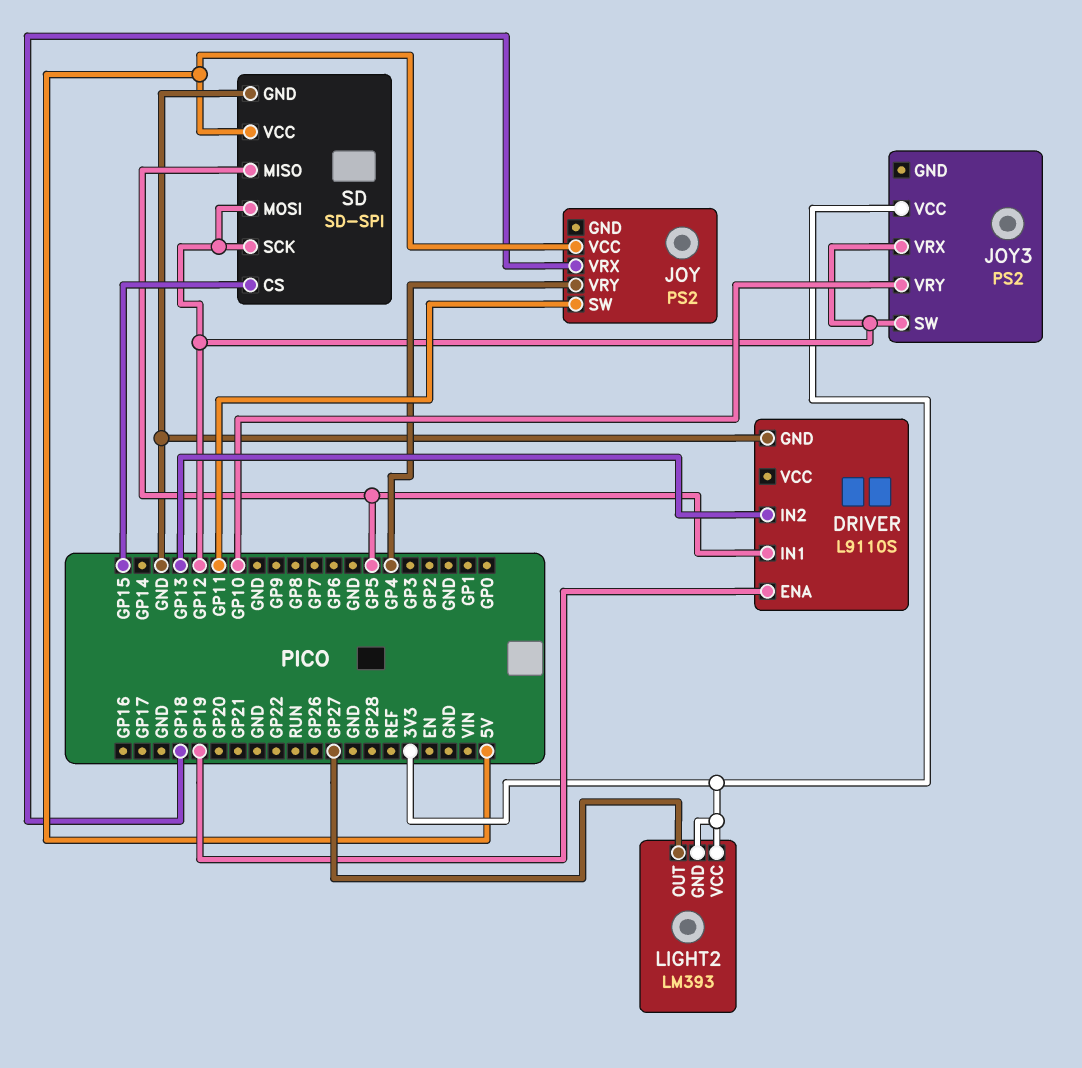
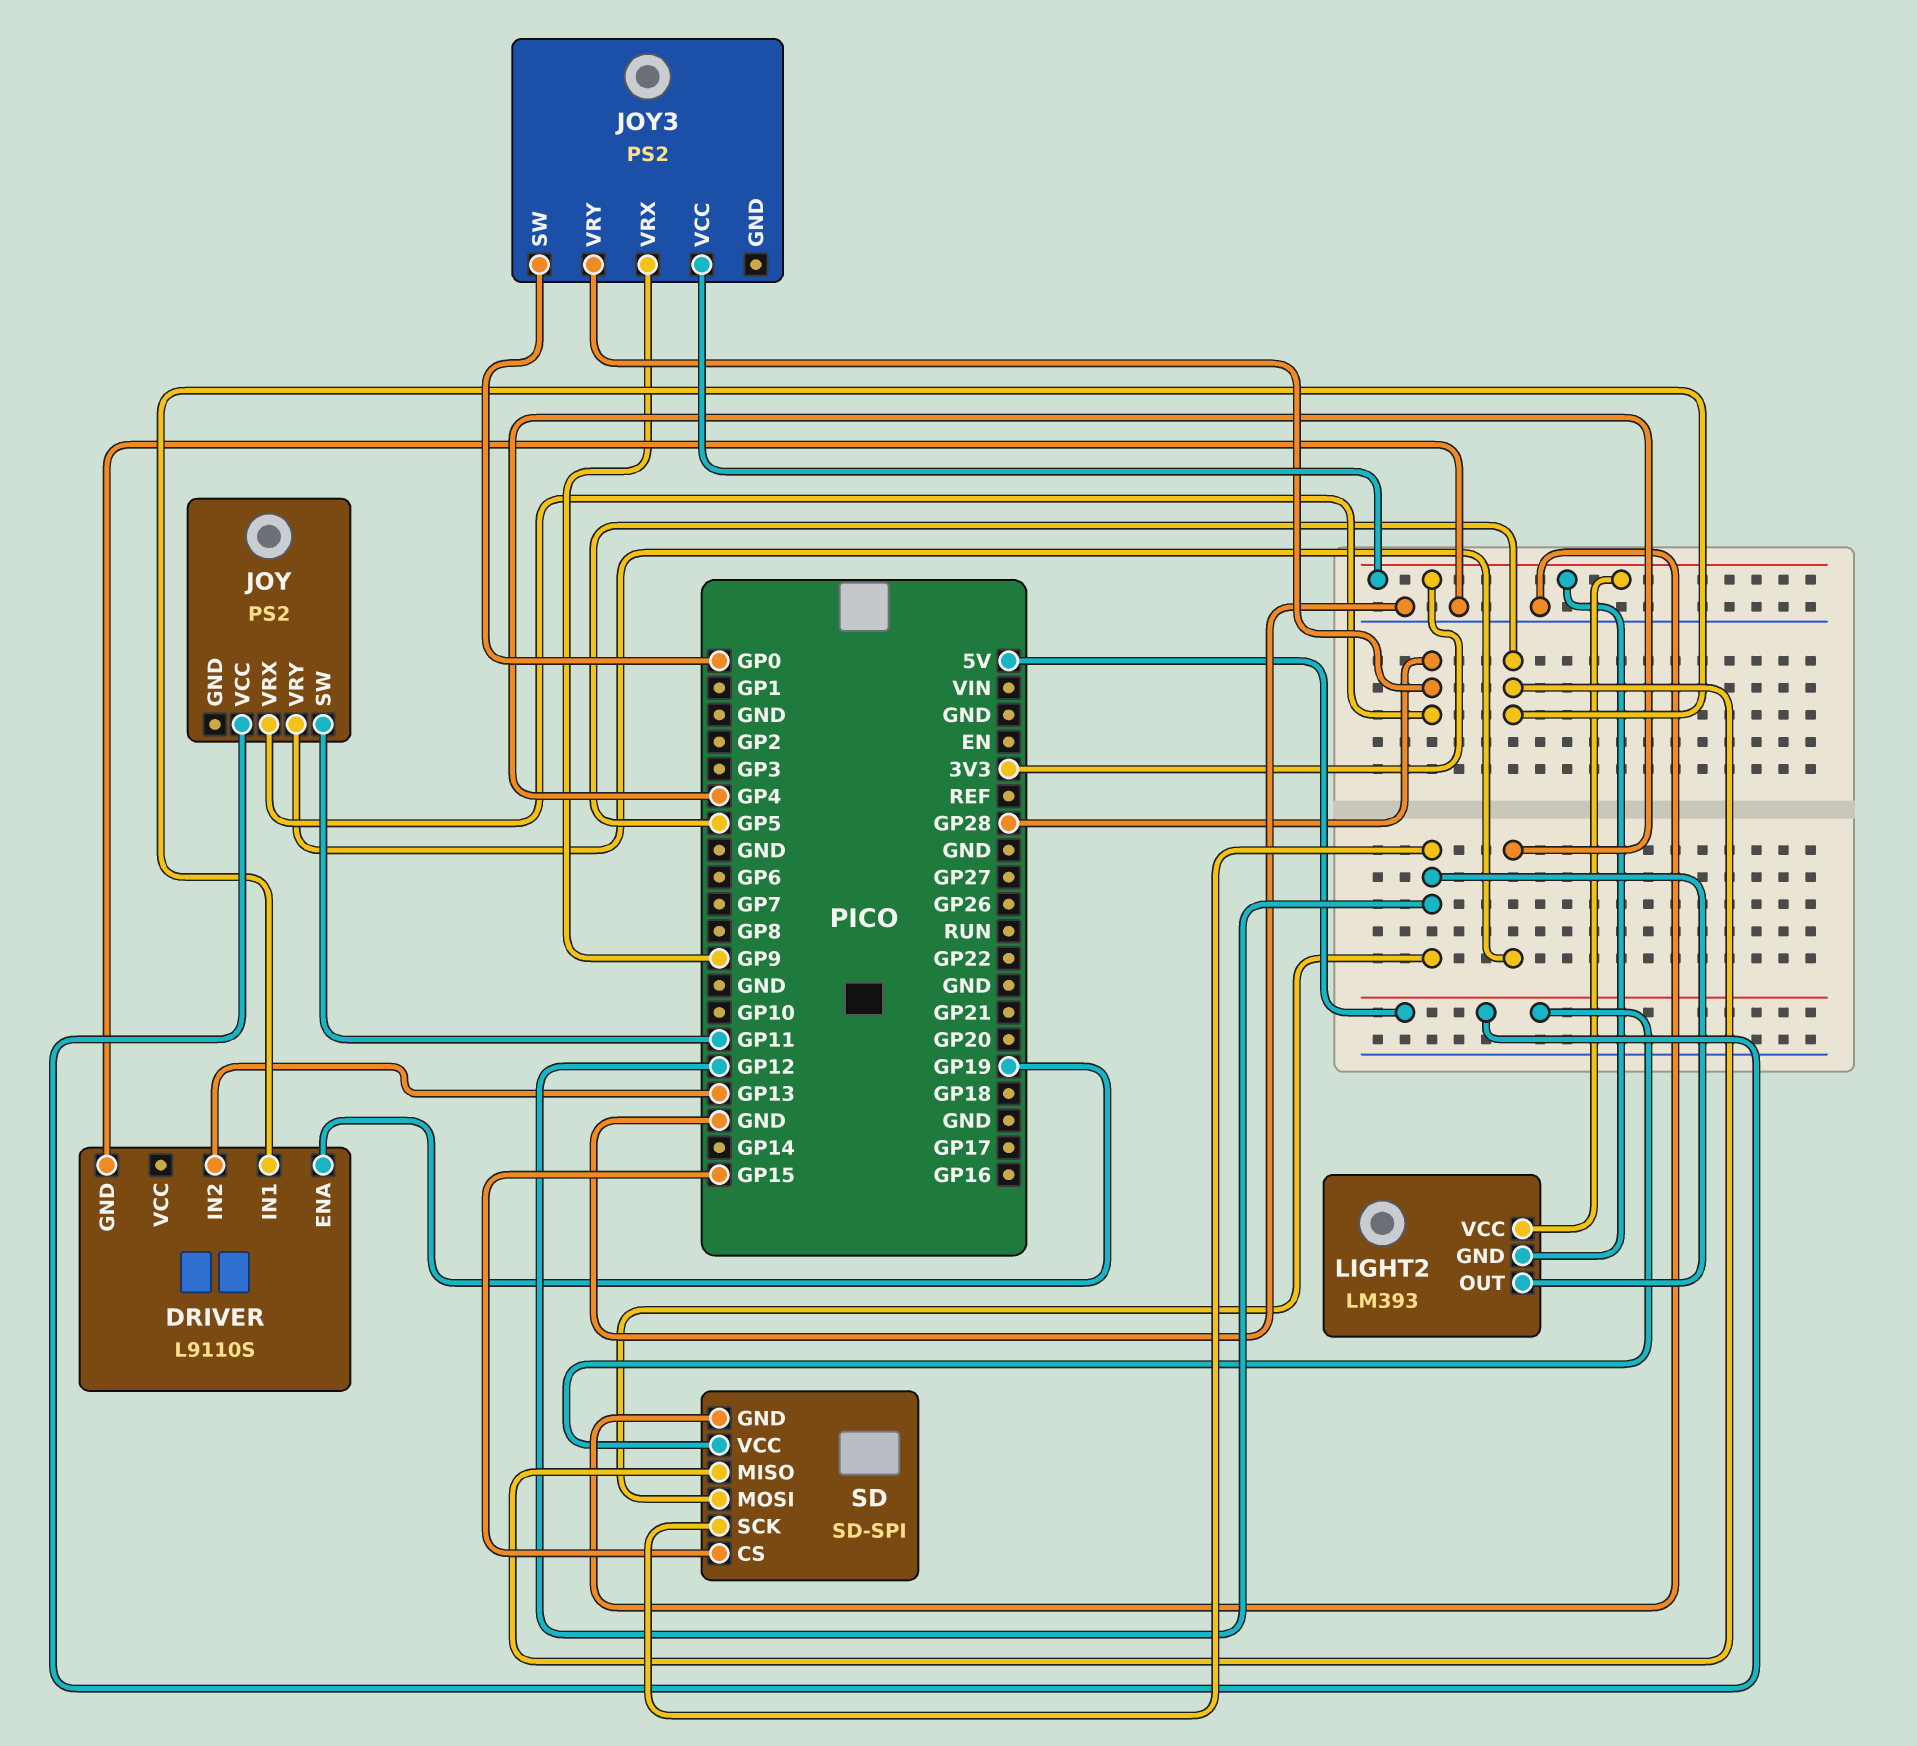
JOY pin VRX: GP18 -> GP28
JOY3 pin SW: GP12 -> GP0
JOY3 pin VRX: GP12 -> GP9
JOY3 pin VRY: GP10 -> GP28
LIGHT2 pin OUT: GP27 -> GP12

